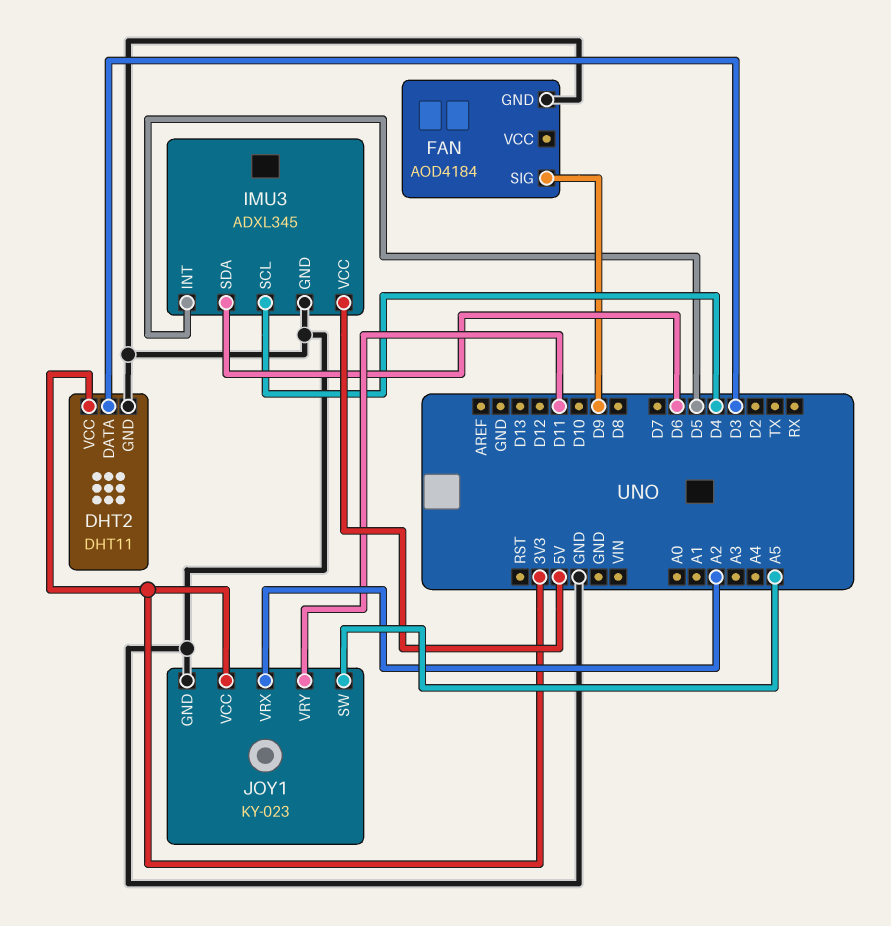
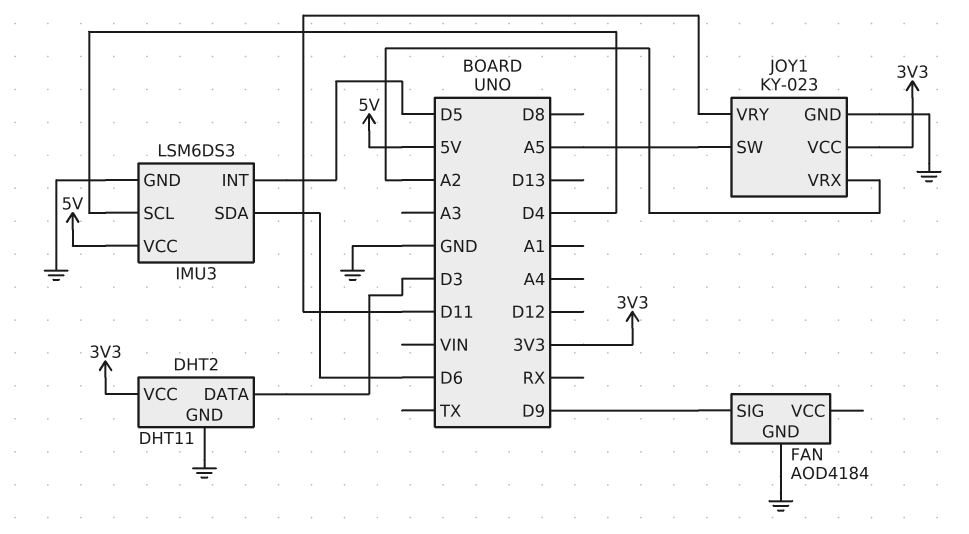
IMU3: ADXL345 -> LSM6DS3

